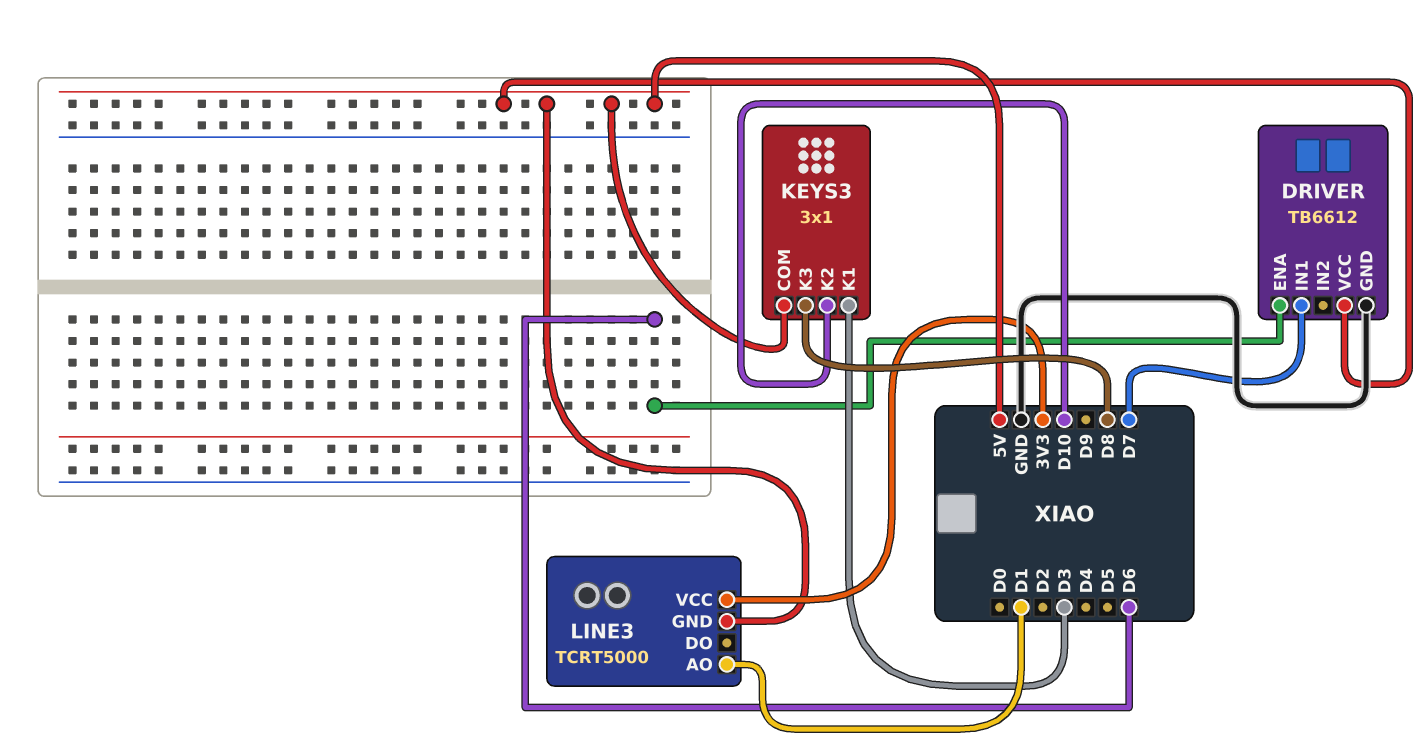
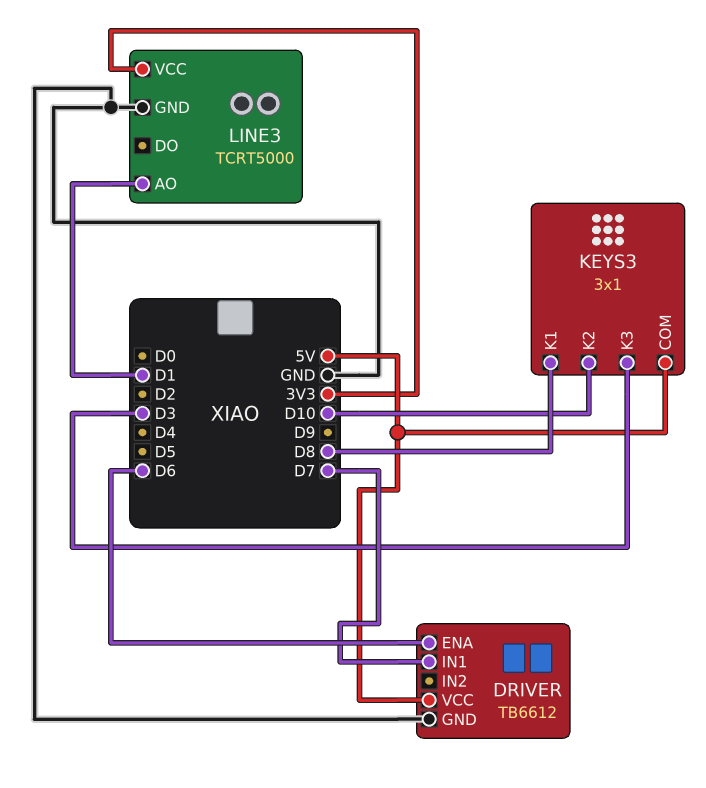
KEYS3 pin K1: D3 -> D8
KEYS3 pin K3: D8 -> D3
LINE3 pin GND: 5V -> GND

